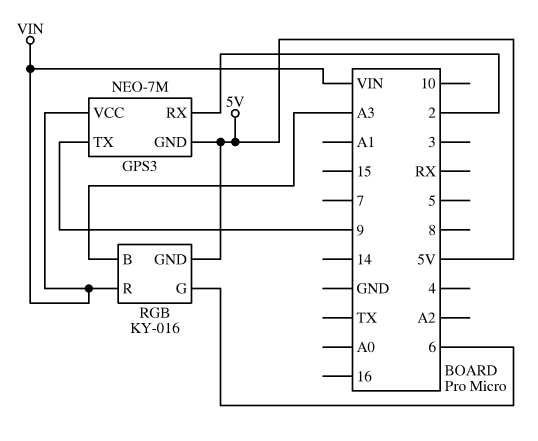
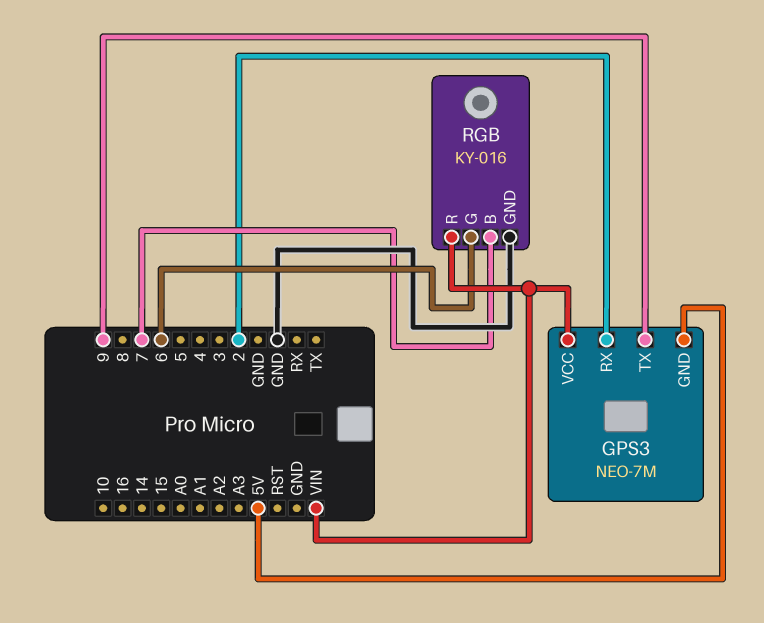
RGB pin B: A3 -> 7
RGB pin GND: 5V -> GND

